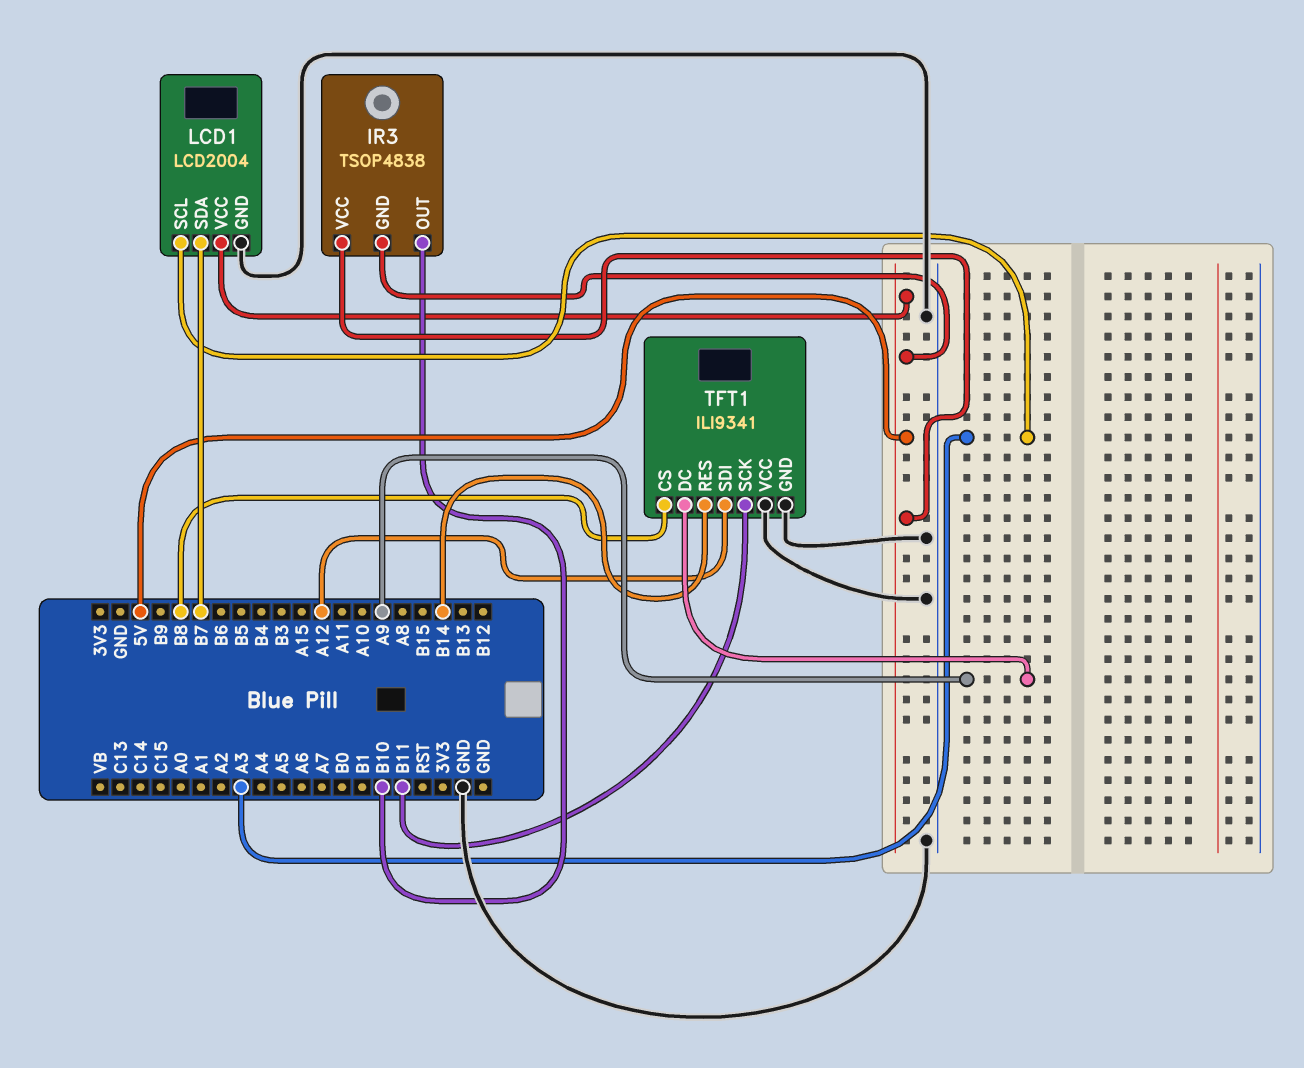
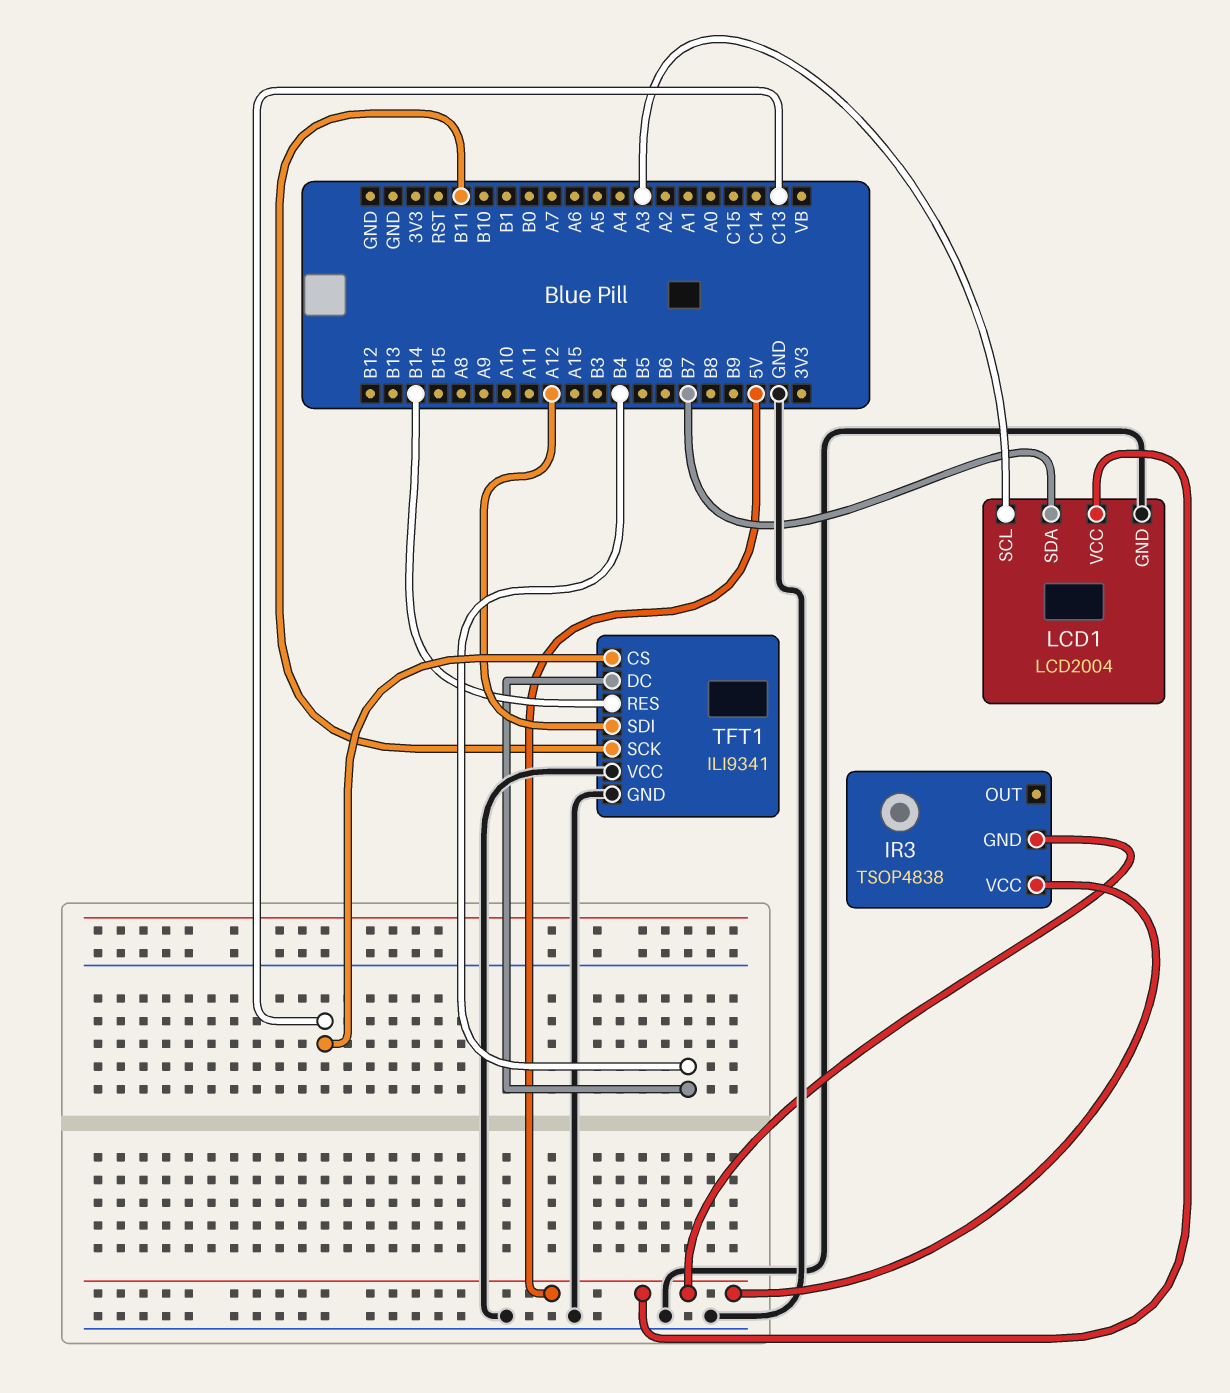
IR3 pin OUT: B10 -> none
TFT1 pin CS: B8 -> C13
TFT1 pin DC: A9 -> B4

